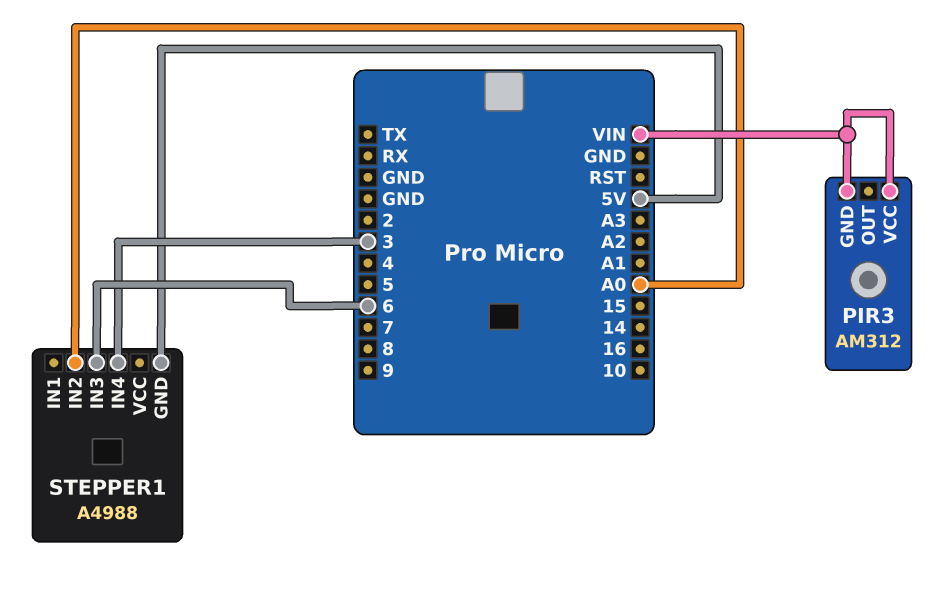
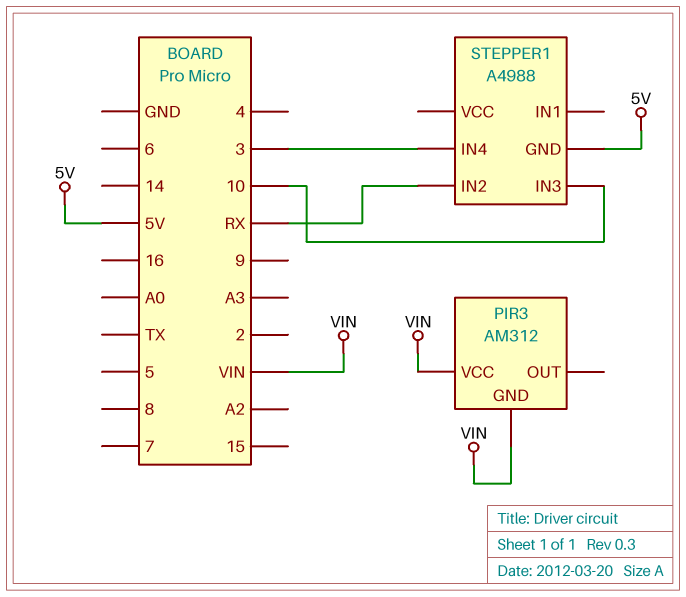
STEPPER1 pin IN2: A0 -> RX
STEPPER1 pin IN3: 6 -> 10

